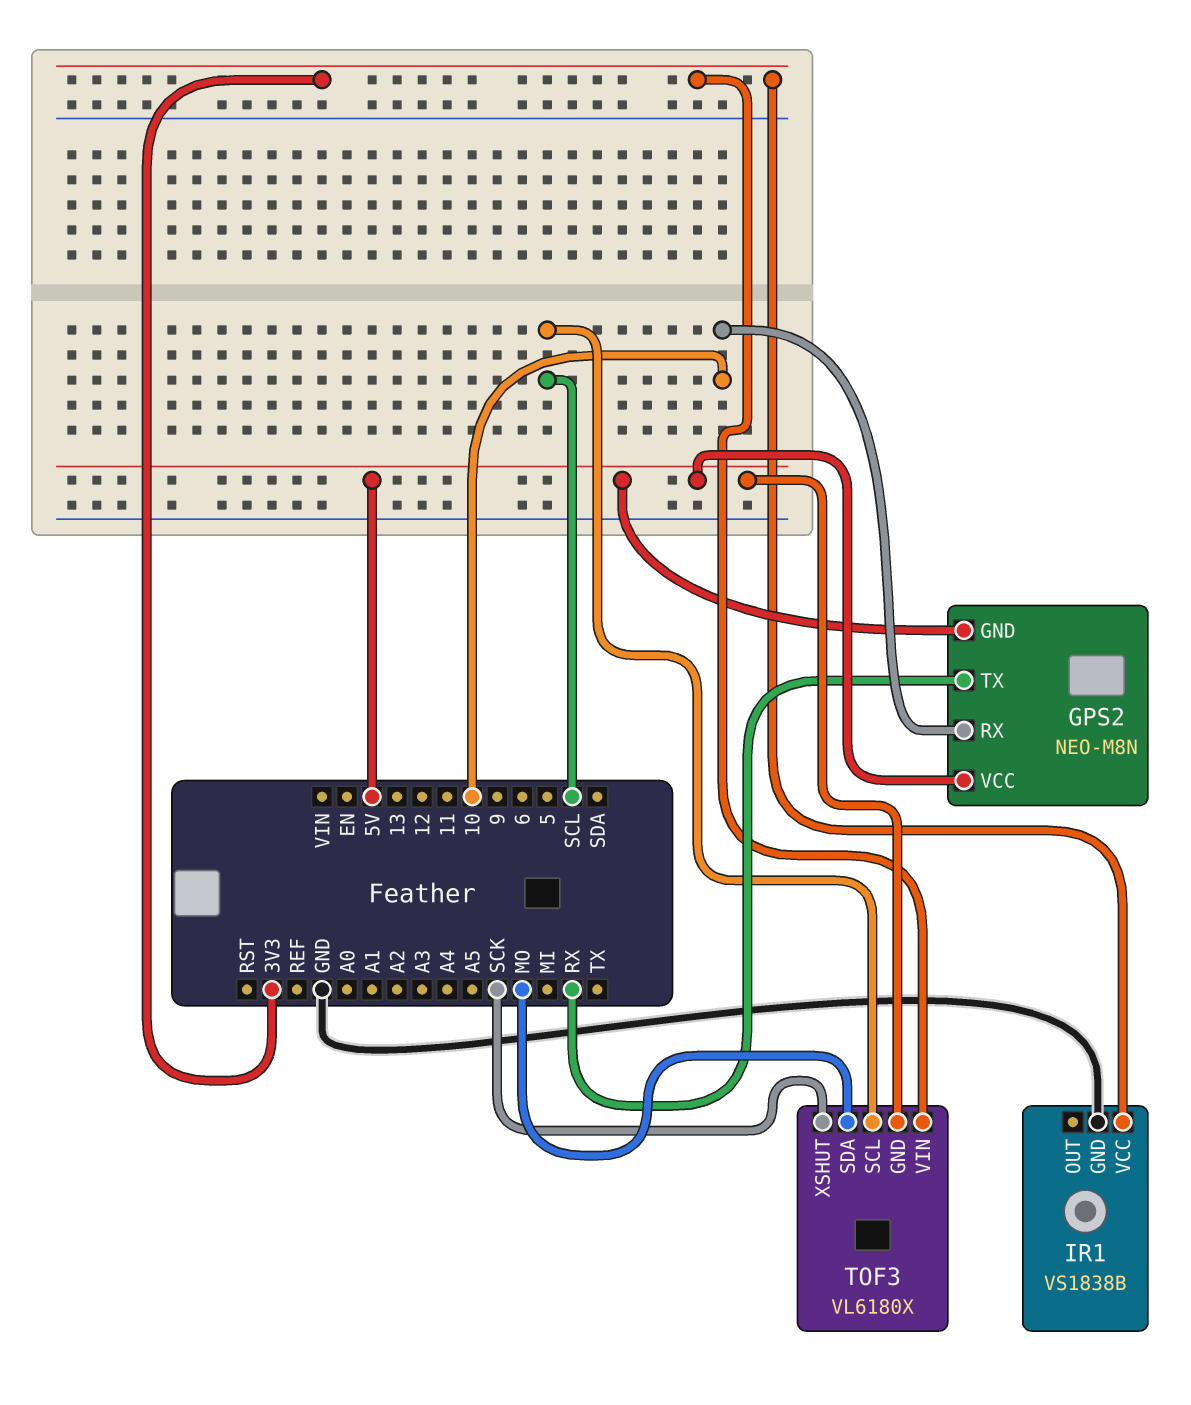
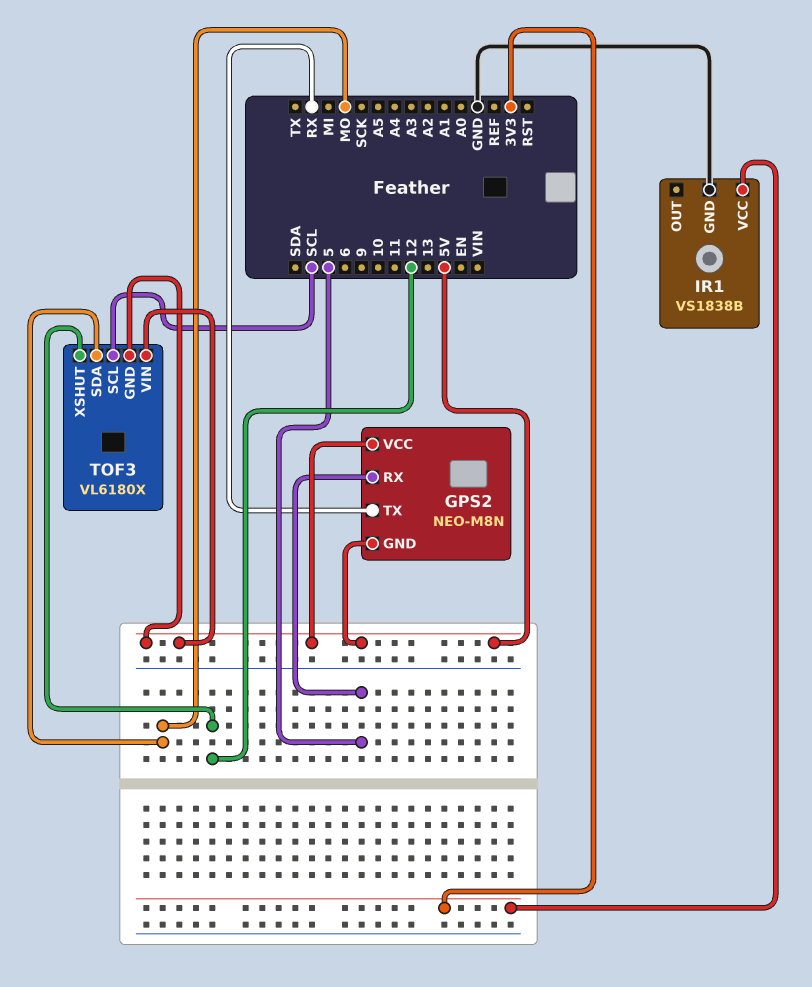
GPS2 pin RX: 10 -> 5
TOF3 pin VIN: 3V3 -> 5V
TOF3 pin XSHUT: SCK -> 12

